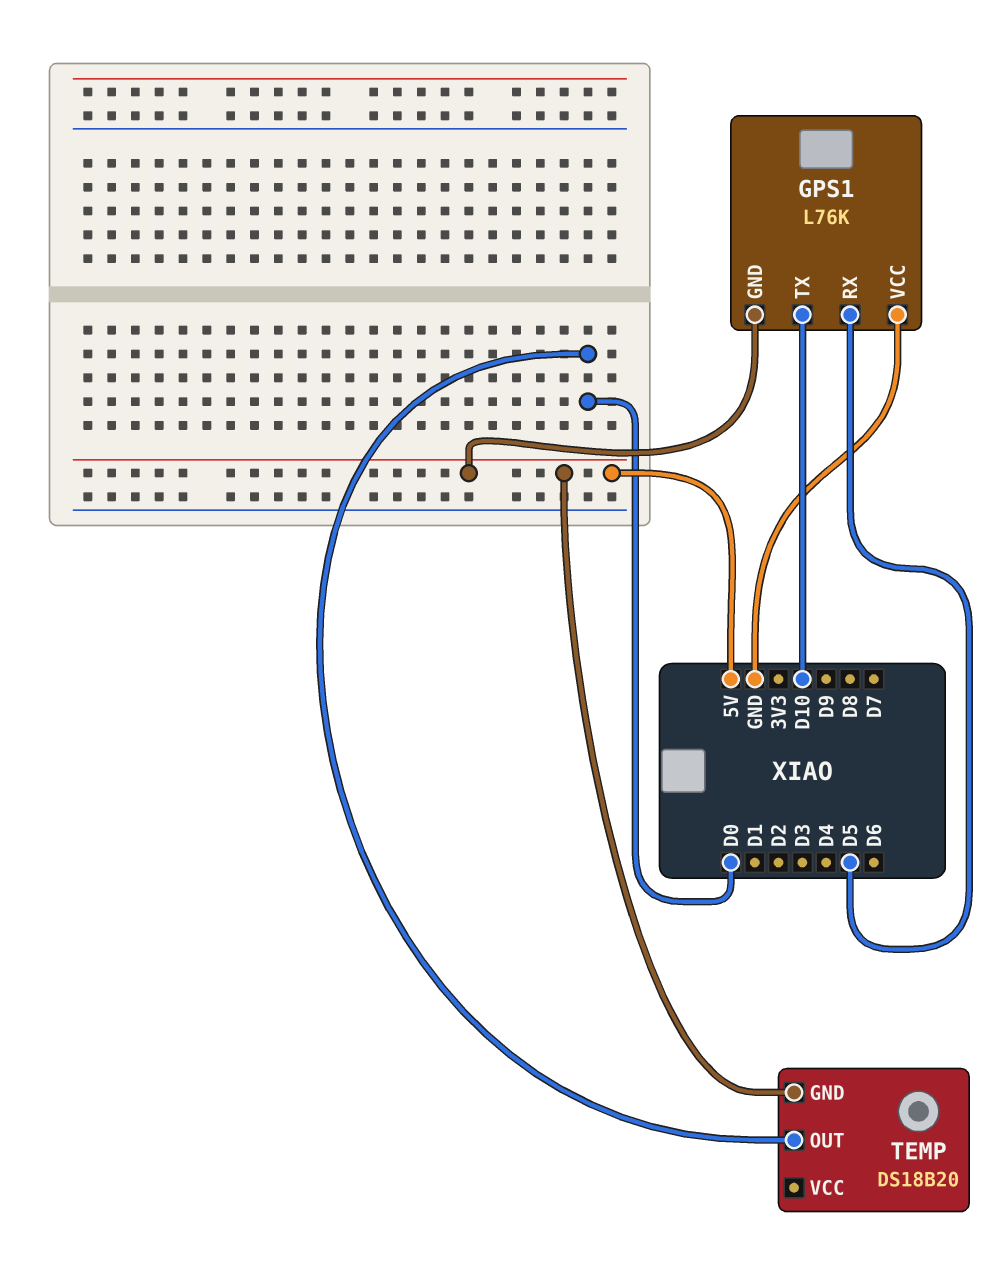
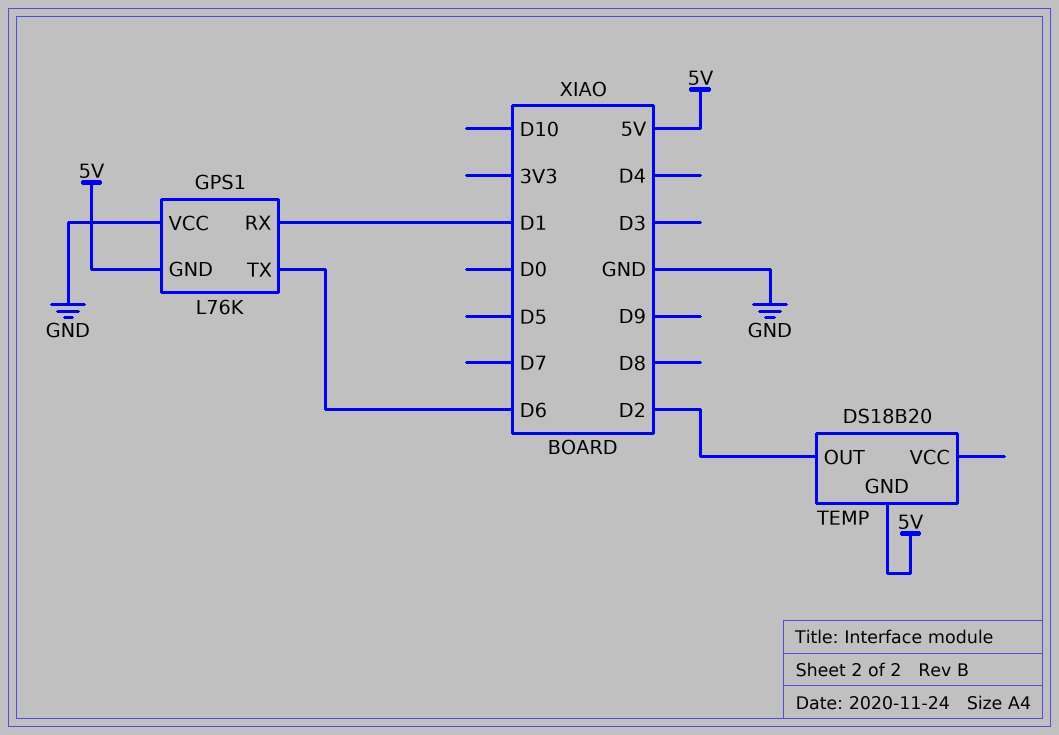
GPS1 pin RX: D5 -> D1
GPS1 pin TX: D10 -> D6
TEMP pin OUT: D0 -> D2

